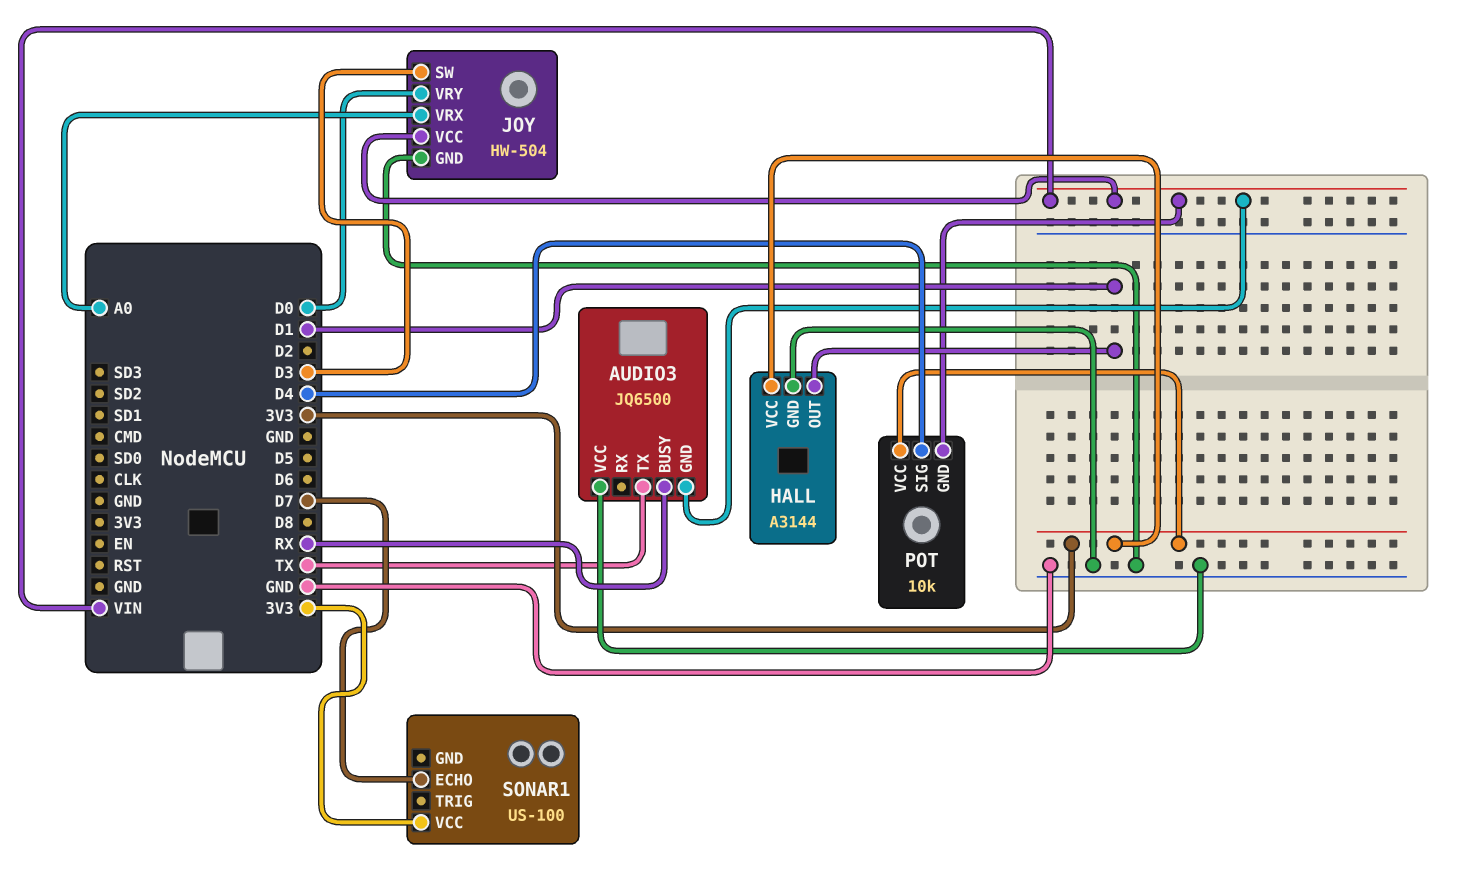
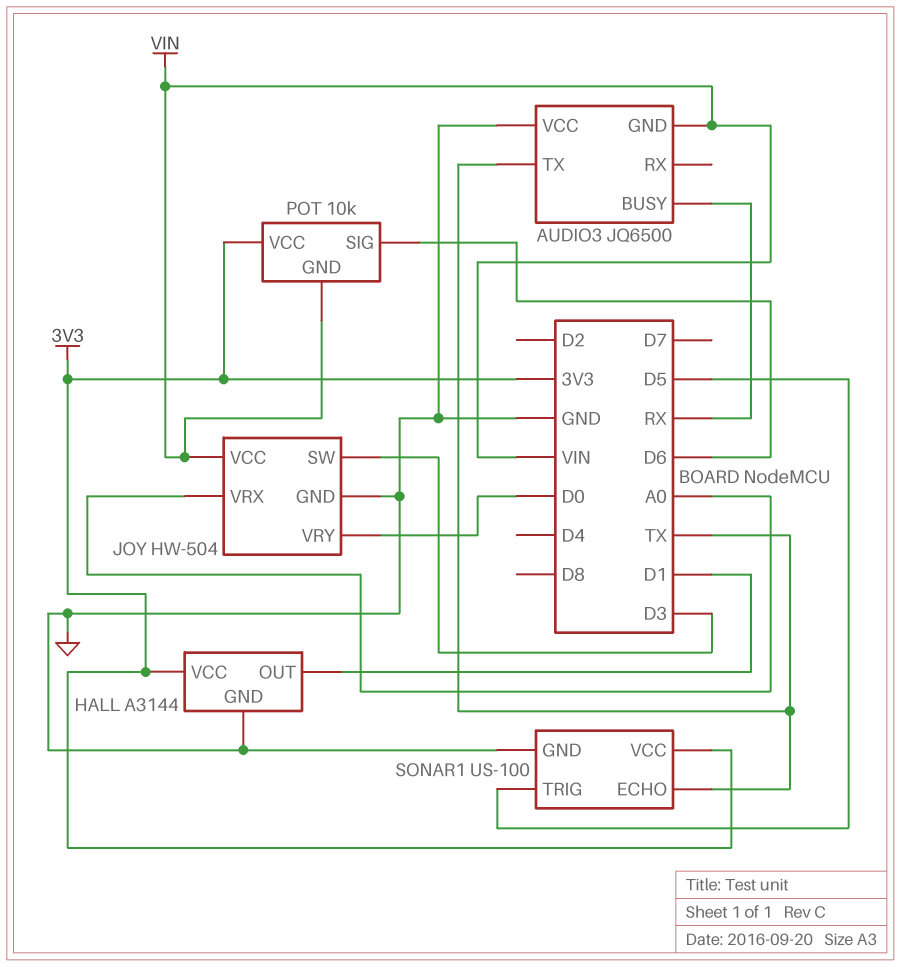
POT pin SIG: D4 -> D6
SONAR1 pin ECHO: D7 -> TX
SONAR1 pin GND: none -> GND
SONAR1 pin TRIG: none -> D5

